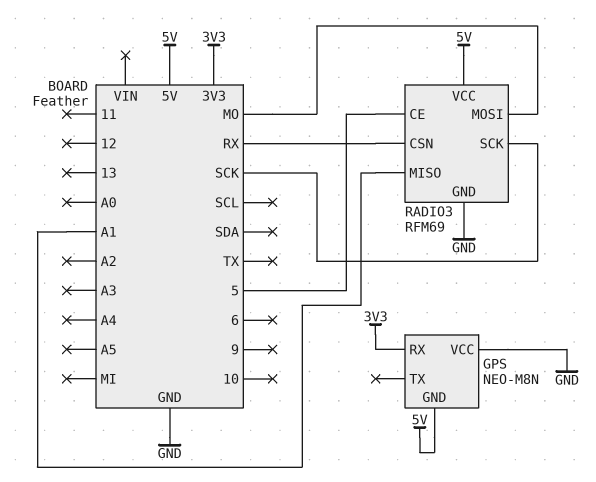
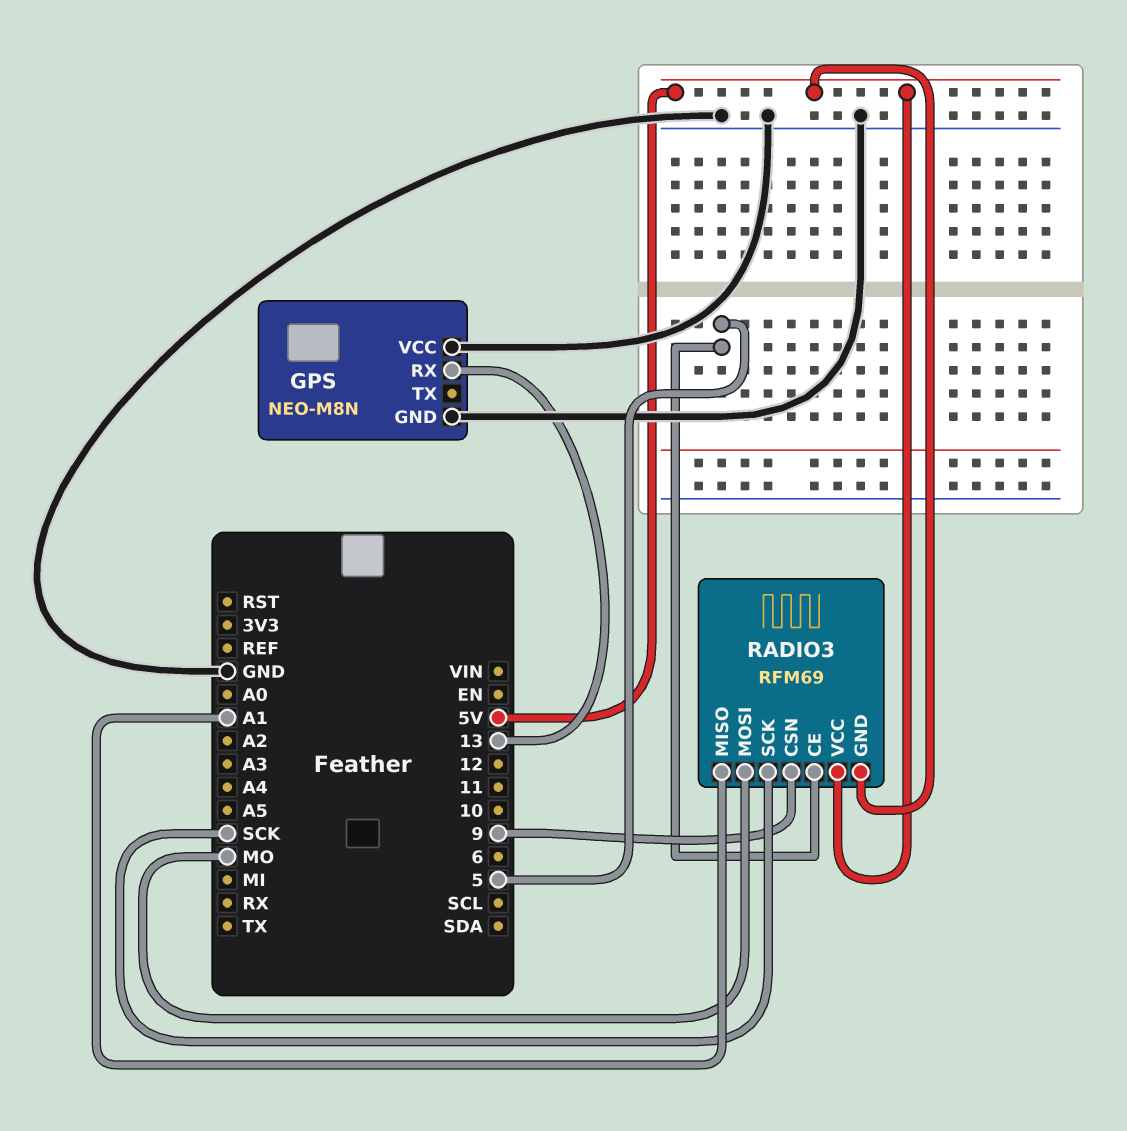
GPS pin GND: 5V -> GND
GPS pin RX: 3V3 -> 13
RADIO3 pin CSN: RX -> 9
RADIO3 pin GND: GND -> 5V

